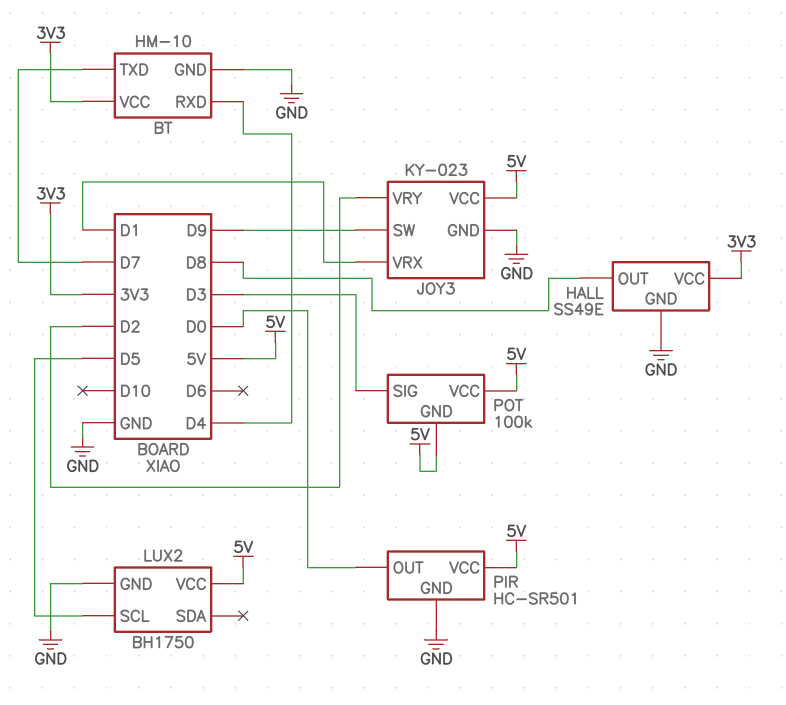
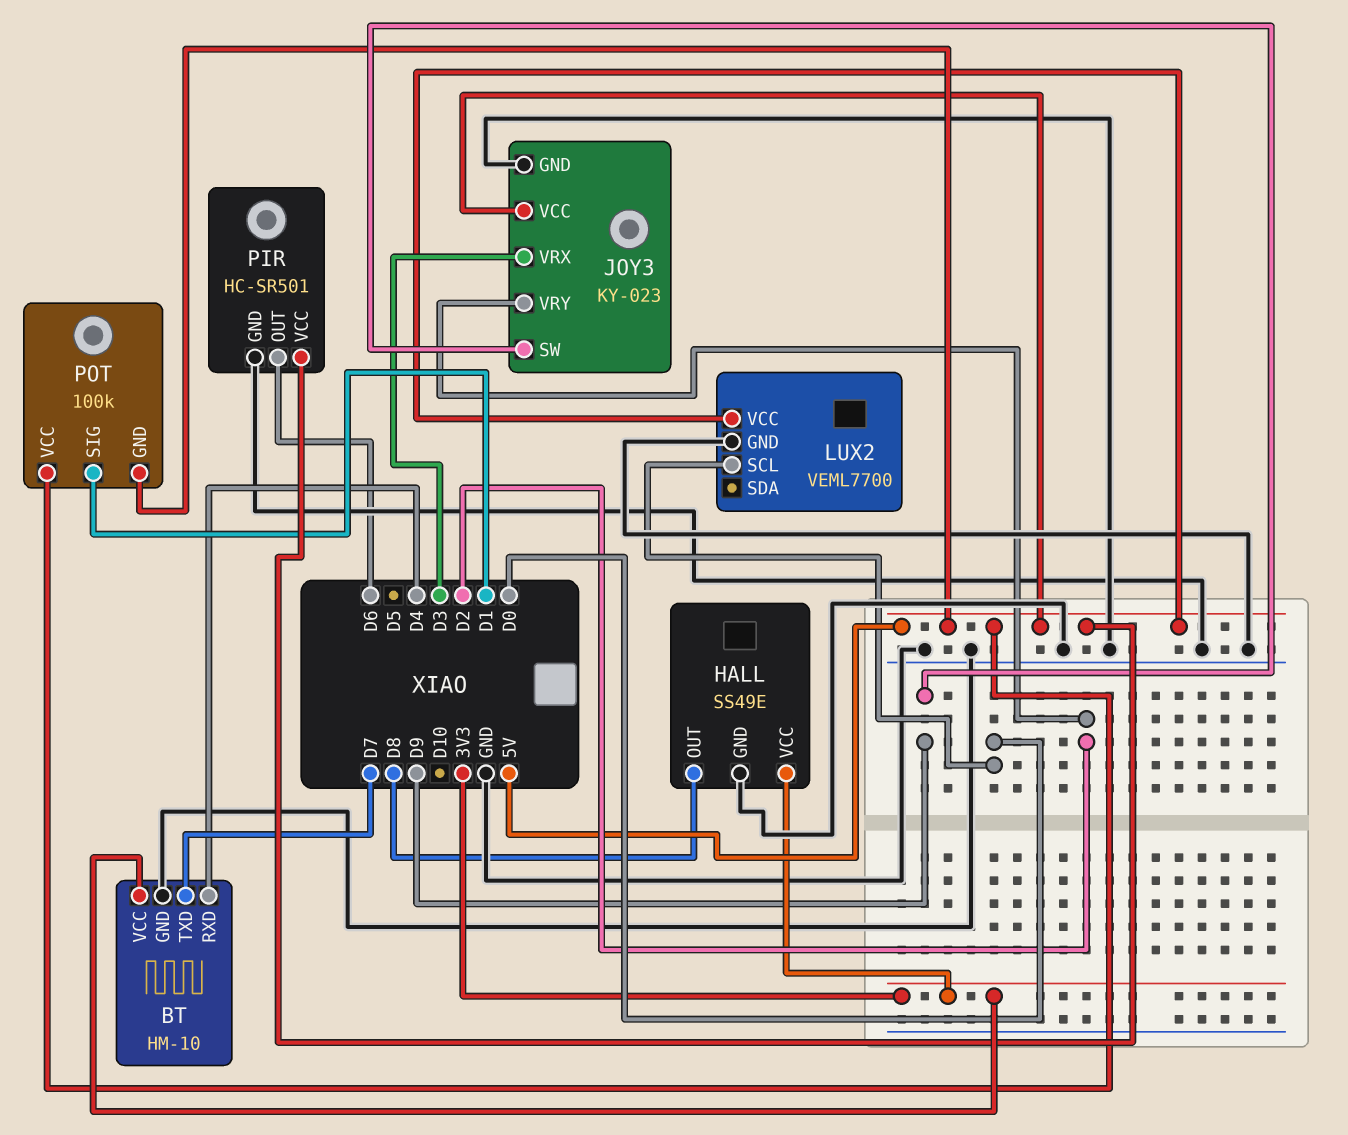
JOY3 pin VRX: D1 -> D3
LUX2: BH1750 -> VEML7700
LUX2 pin SCL: D5 -> D0
PIR pin OUT: D0 -> D6
POT pin SIG: D3 -> D1

